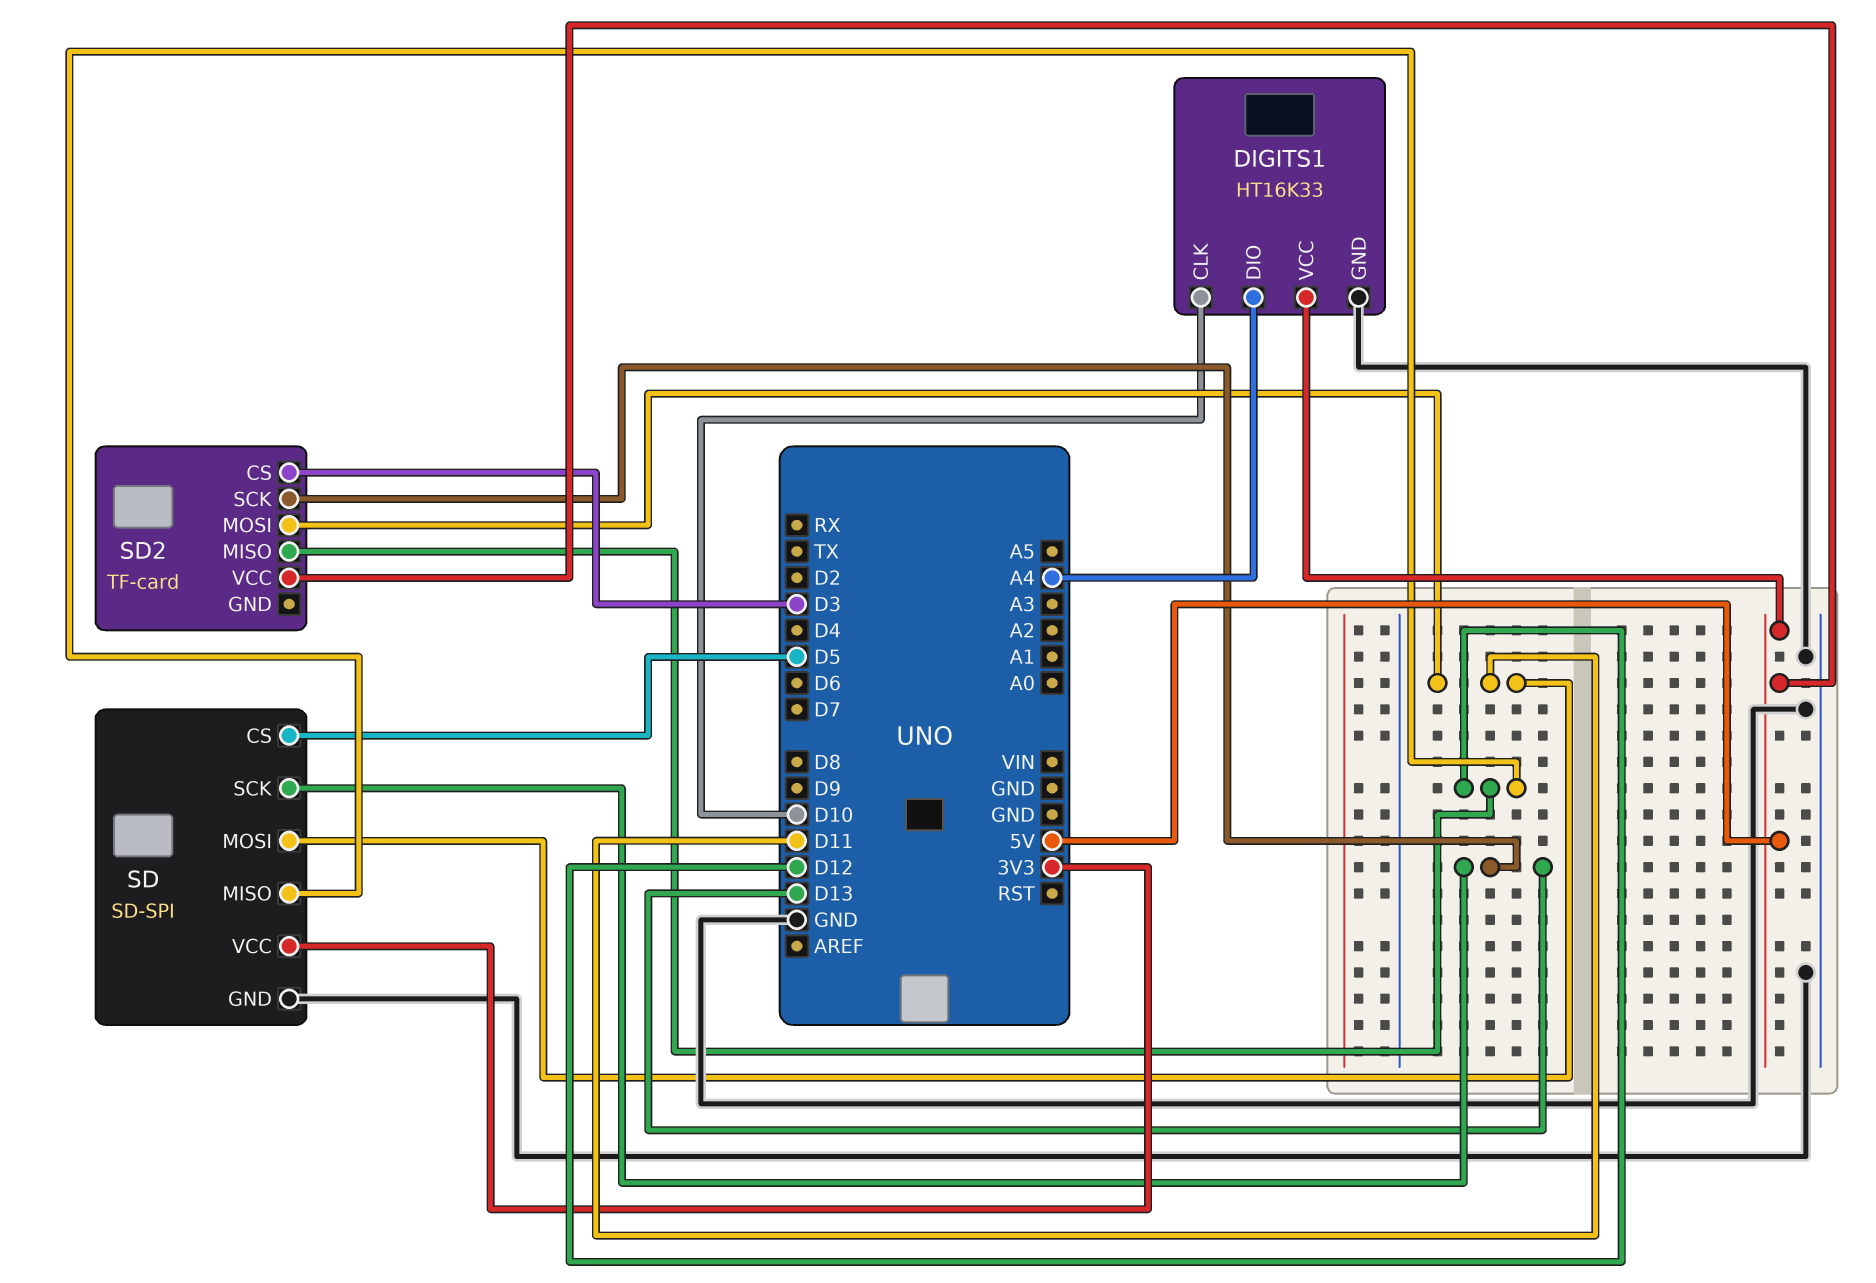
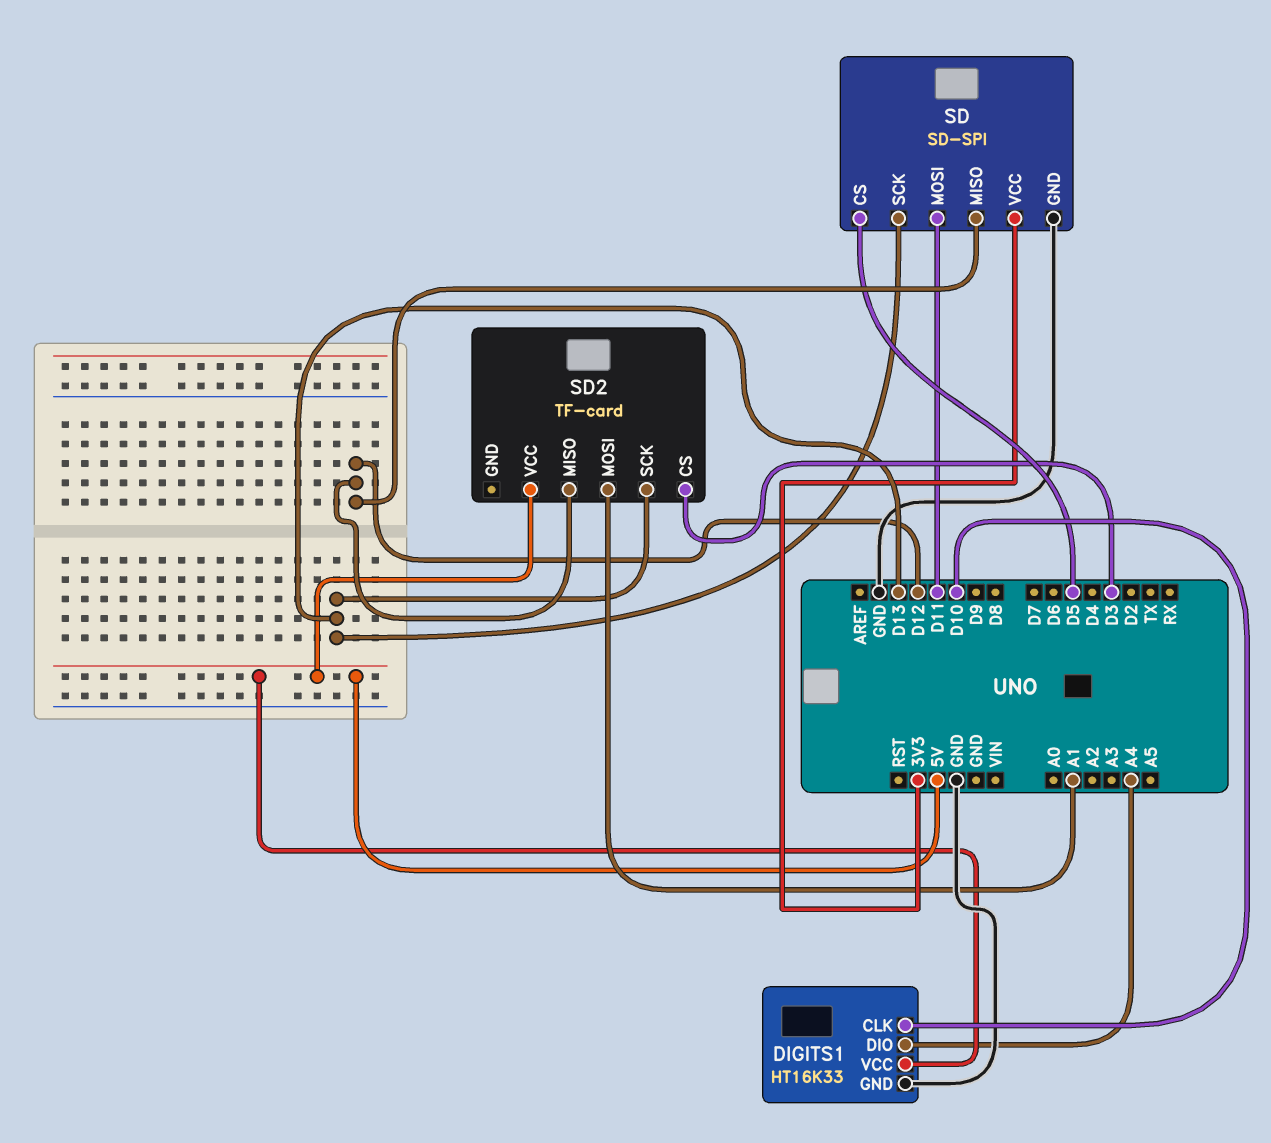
SD2 pin MOSI: D11 -> A1

